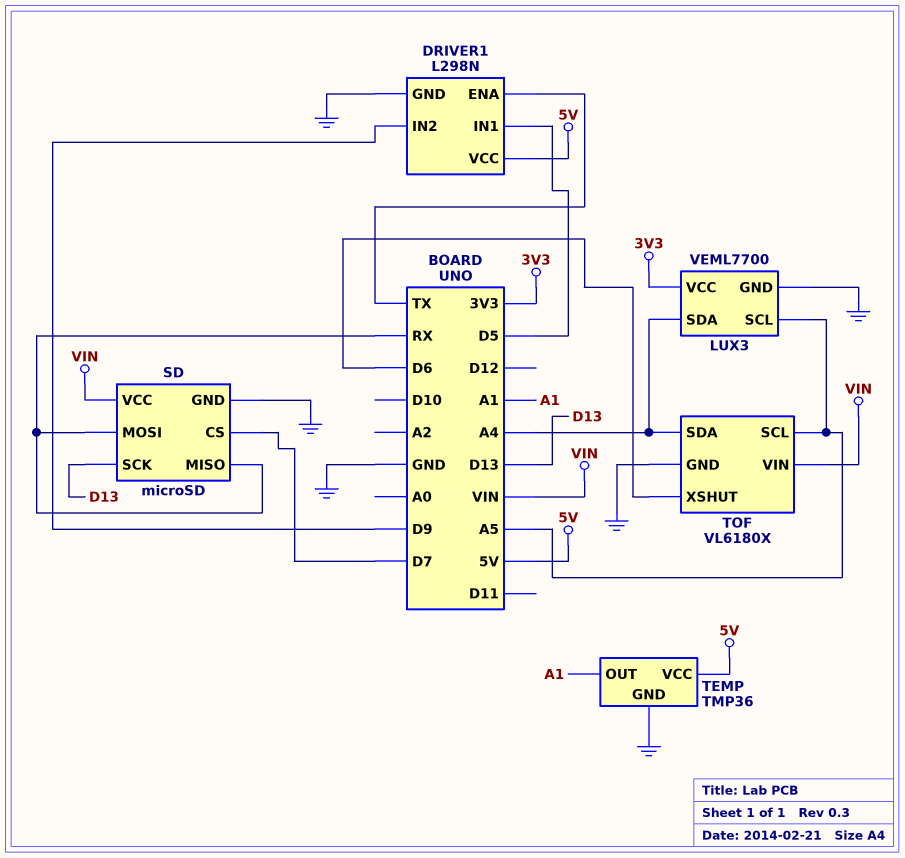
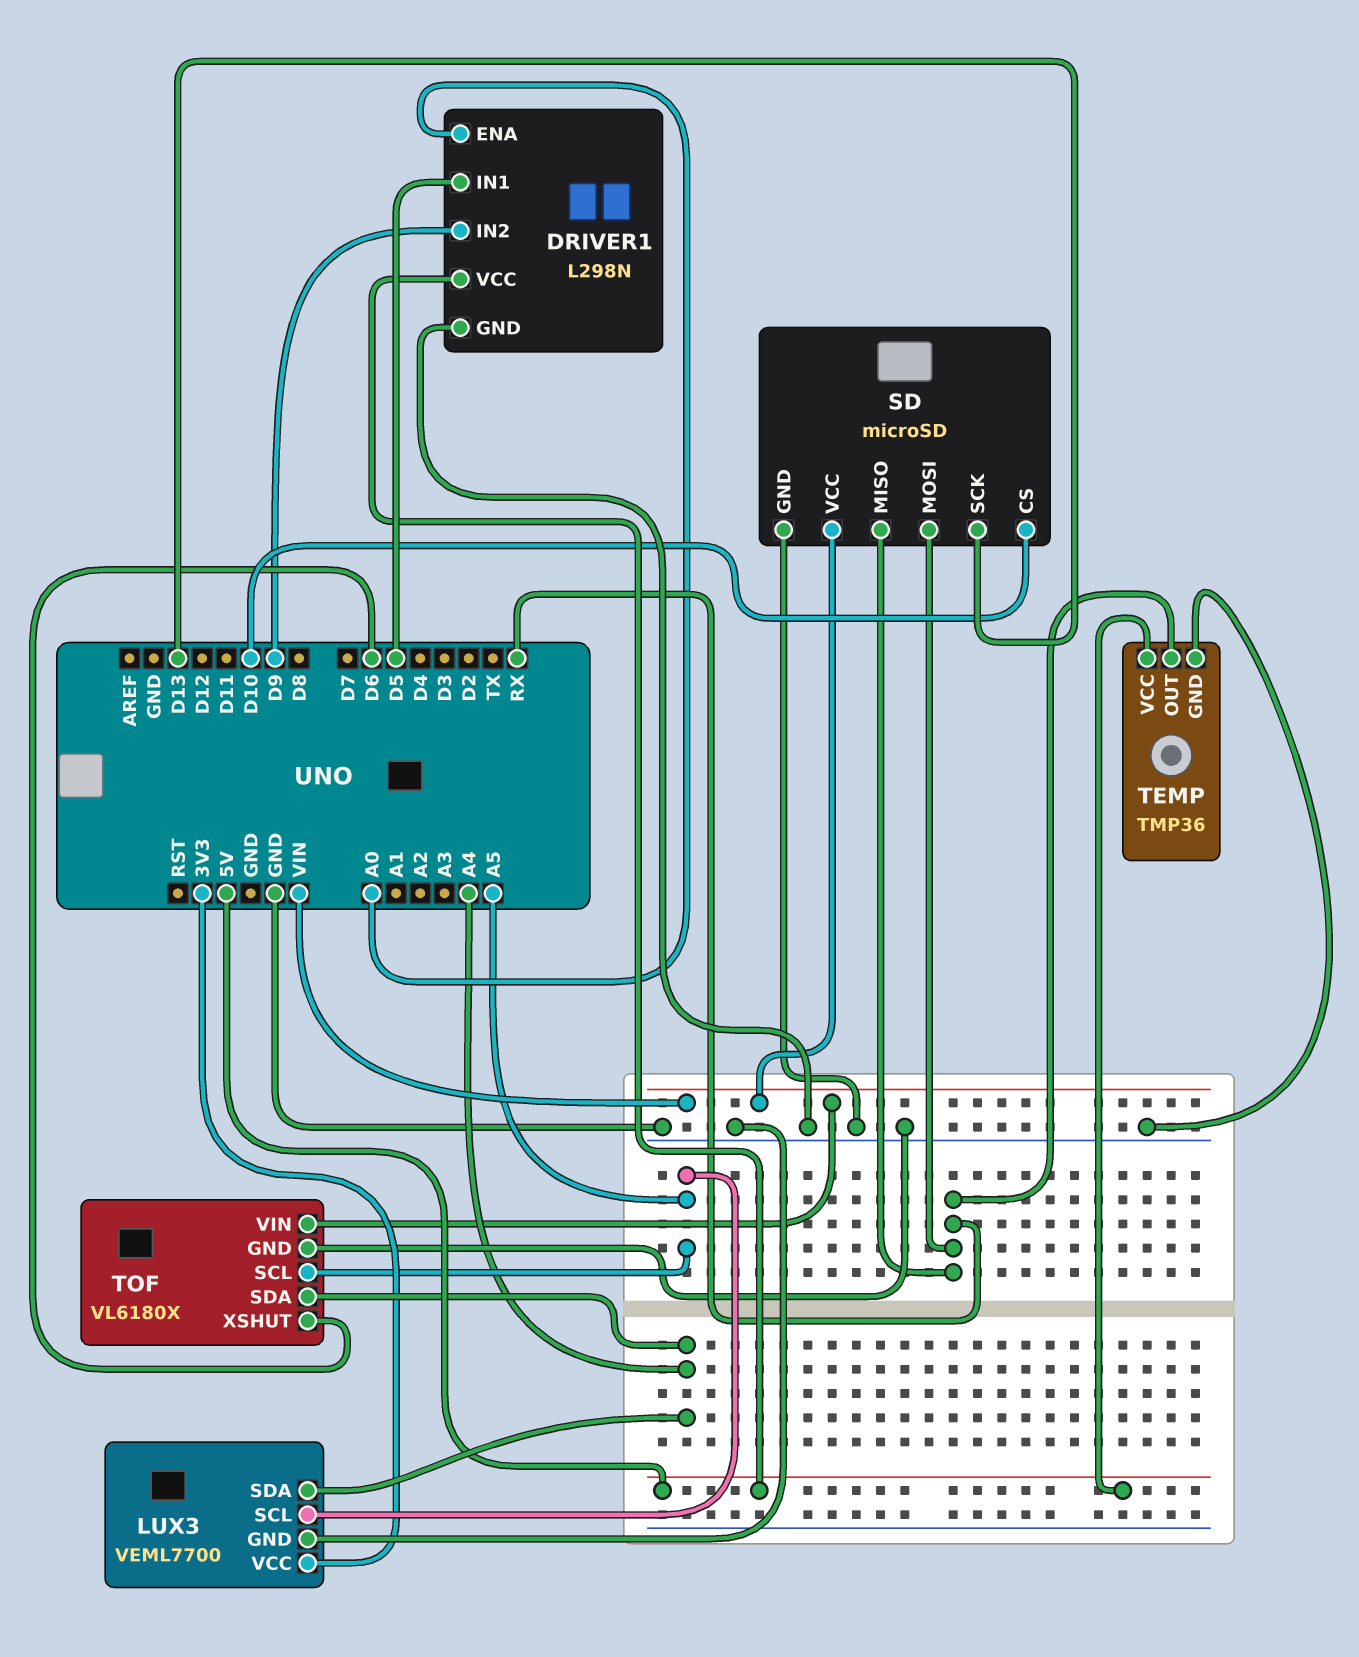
DRIVER1 pin ENA: TX -> A0
SD pin CS: D7 -> D10
TEMP pin OUT: A1 -> RX

